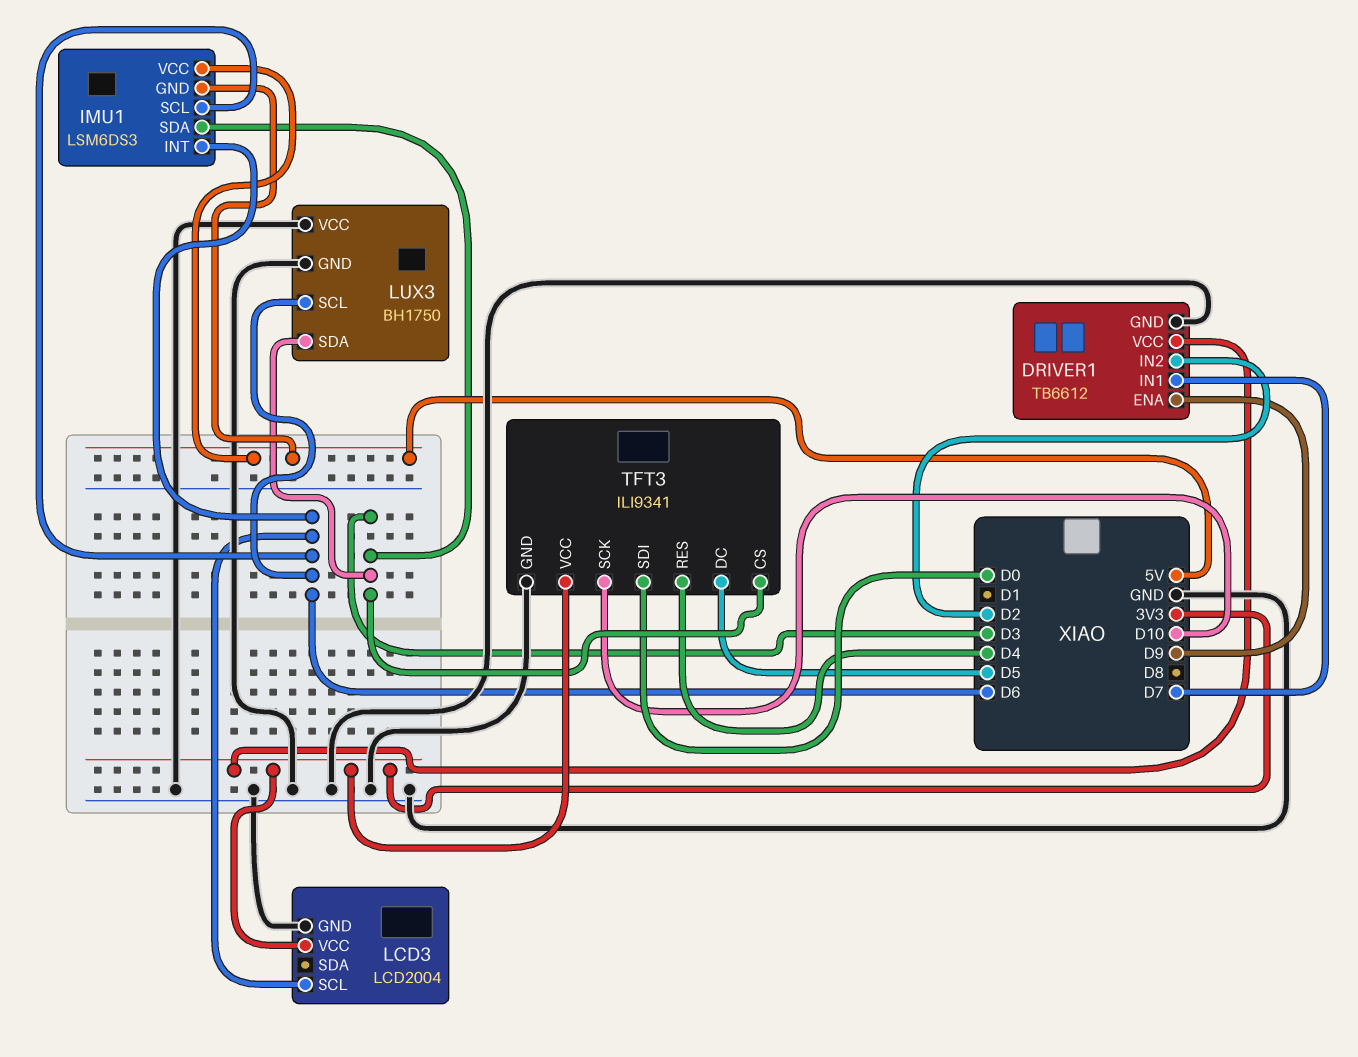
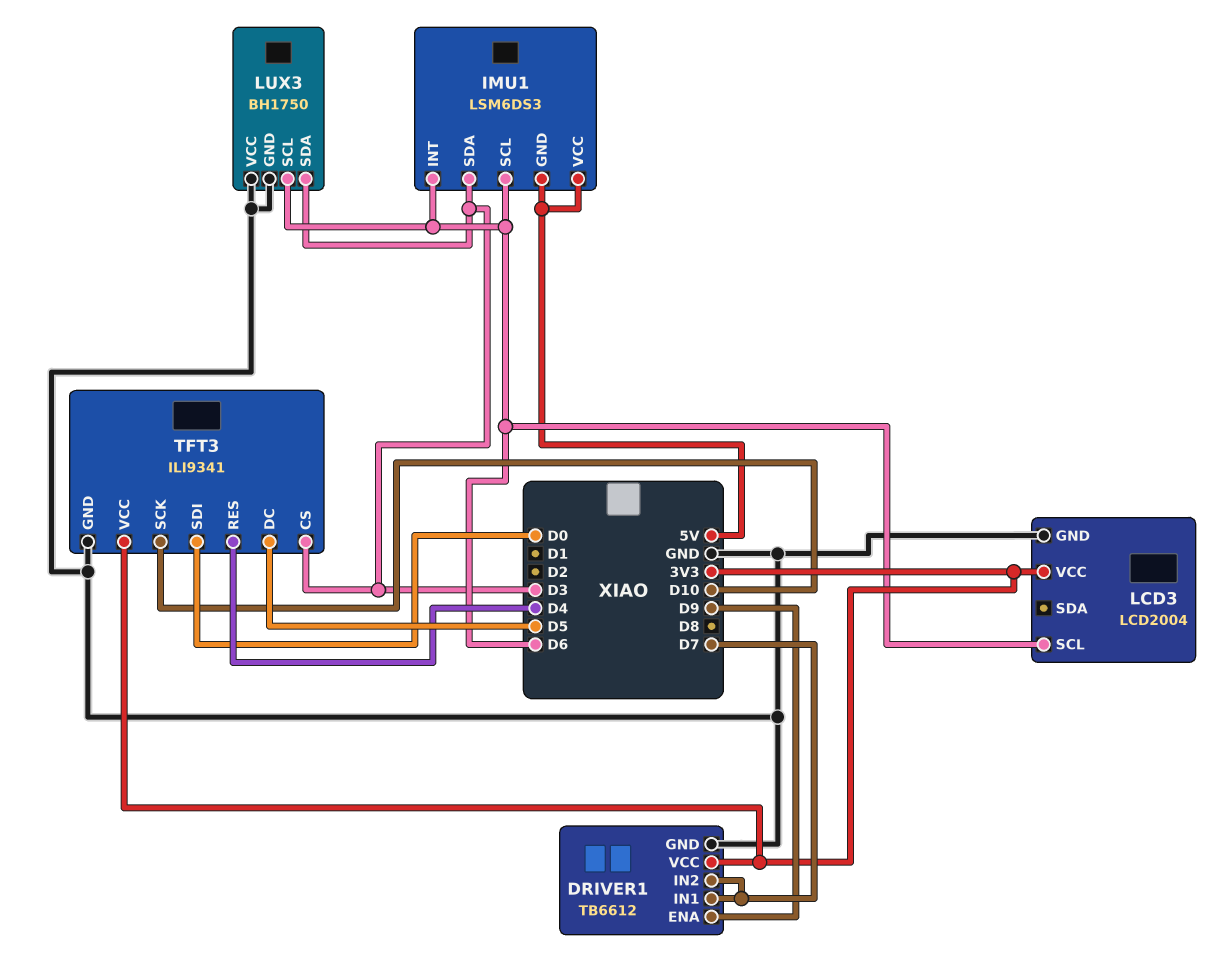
DRIVER1 pin IN2: D2 -> D7

